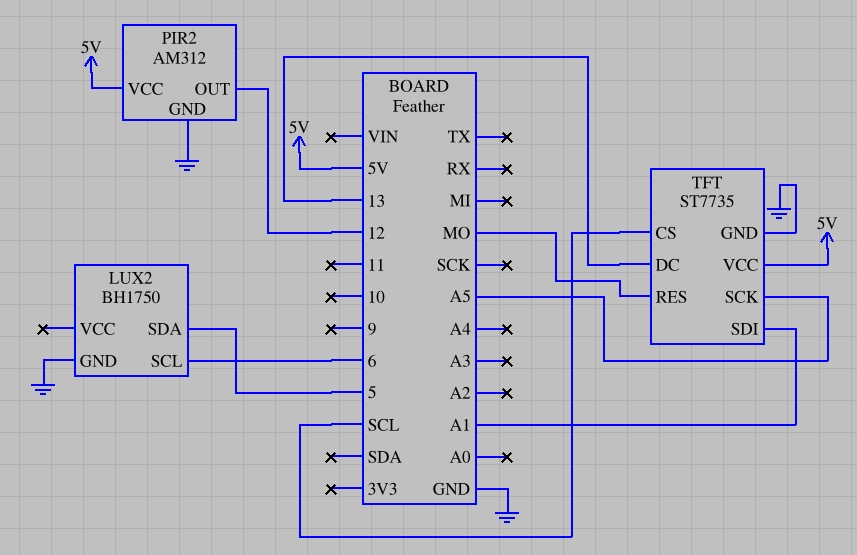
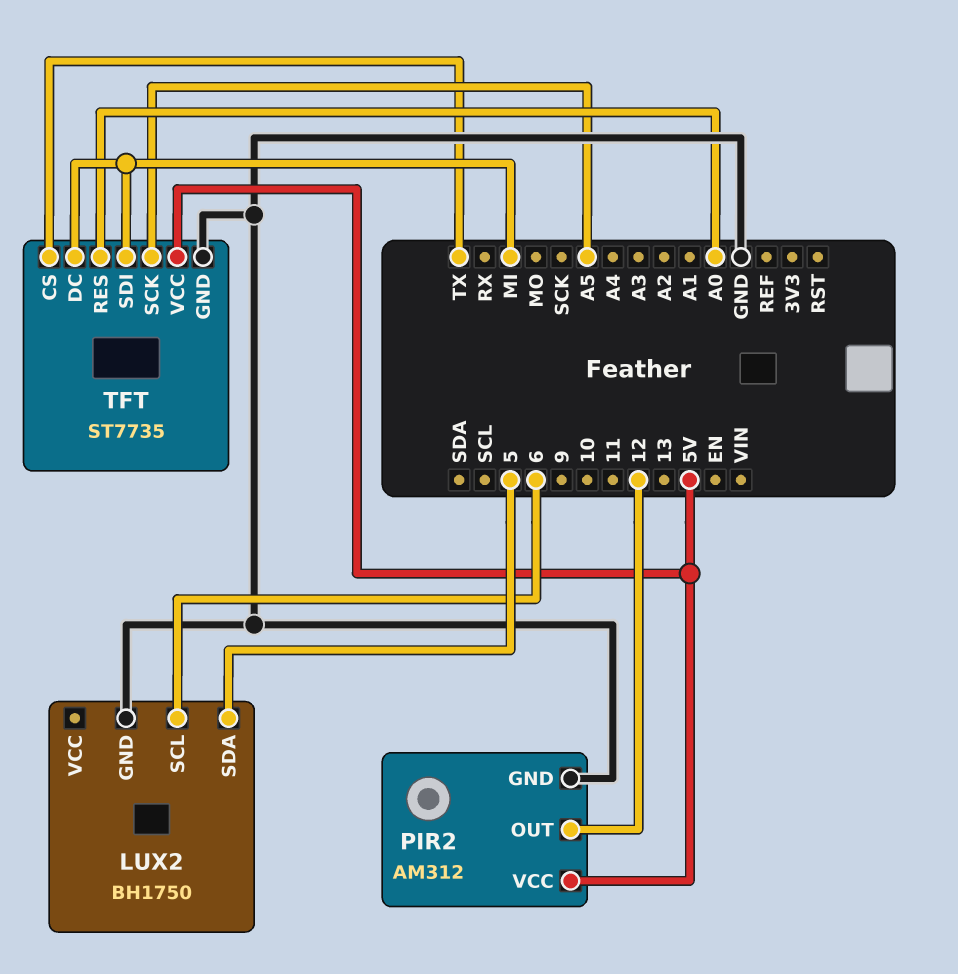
TFT pin CS: SCL -> TX
TFT pin DC: 13 -> MI
TFT pin RES: MO -> A0
TFT pin SDI: A1 -> MI

